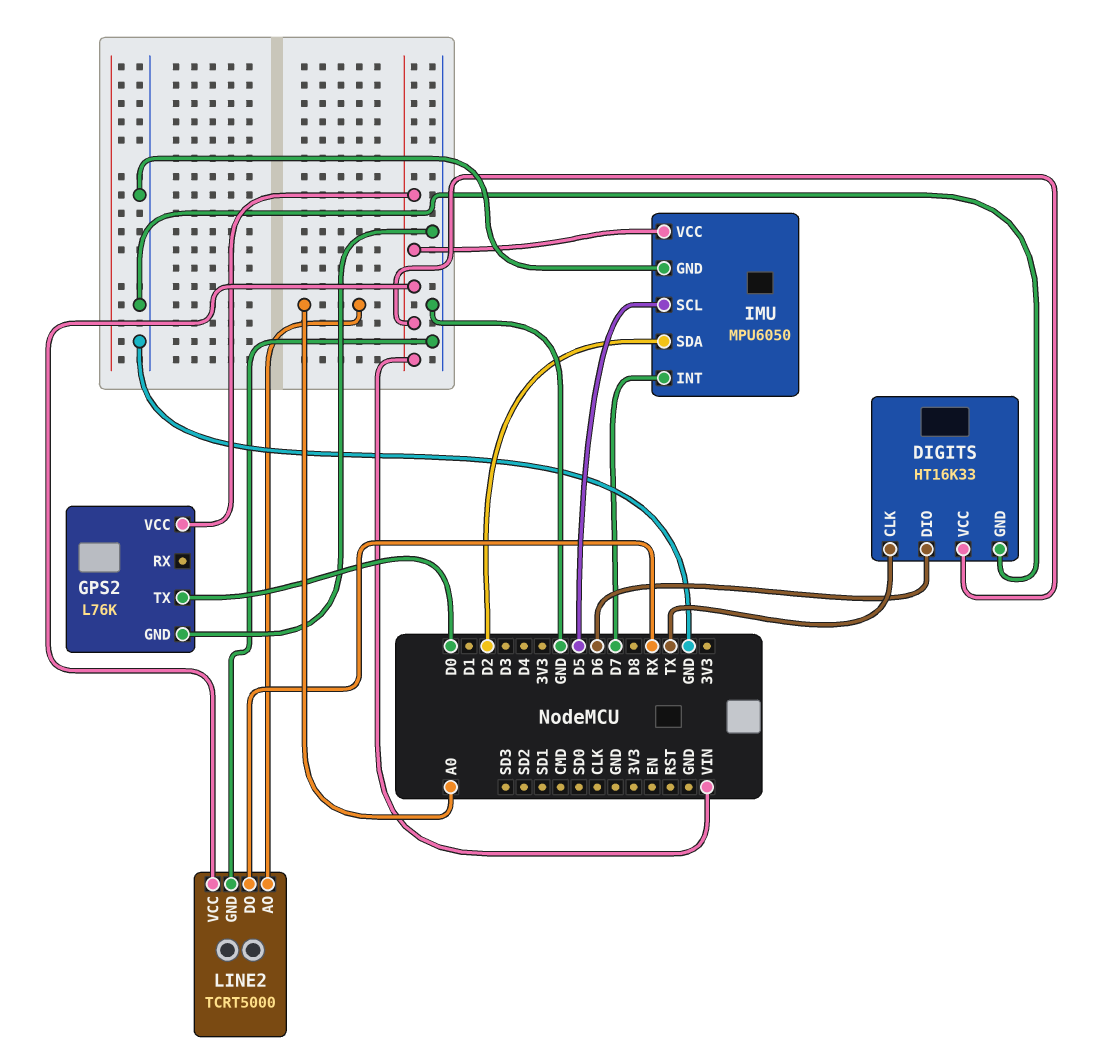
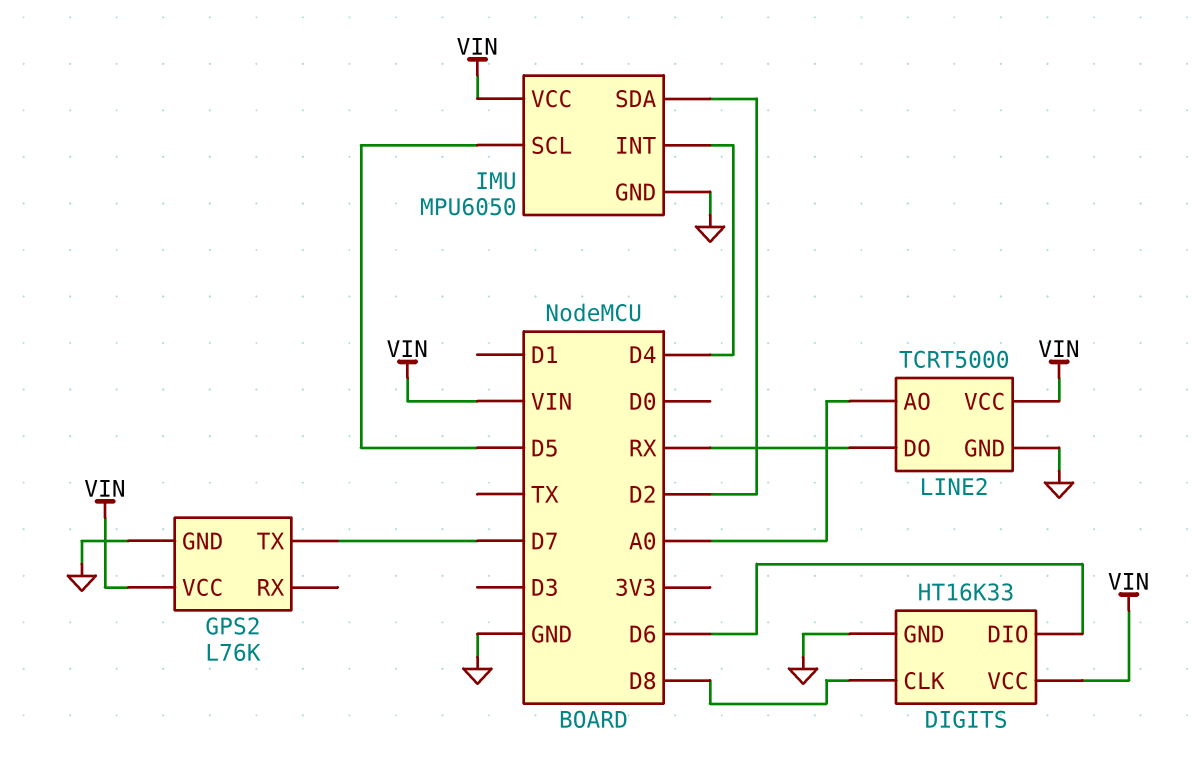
DIGITS pin CLK: TX -> D8
GPS2 pin TX: D0 -> D7
IMU pin INT: D7 -> D4

